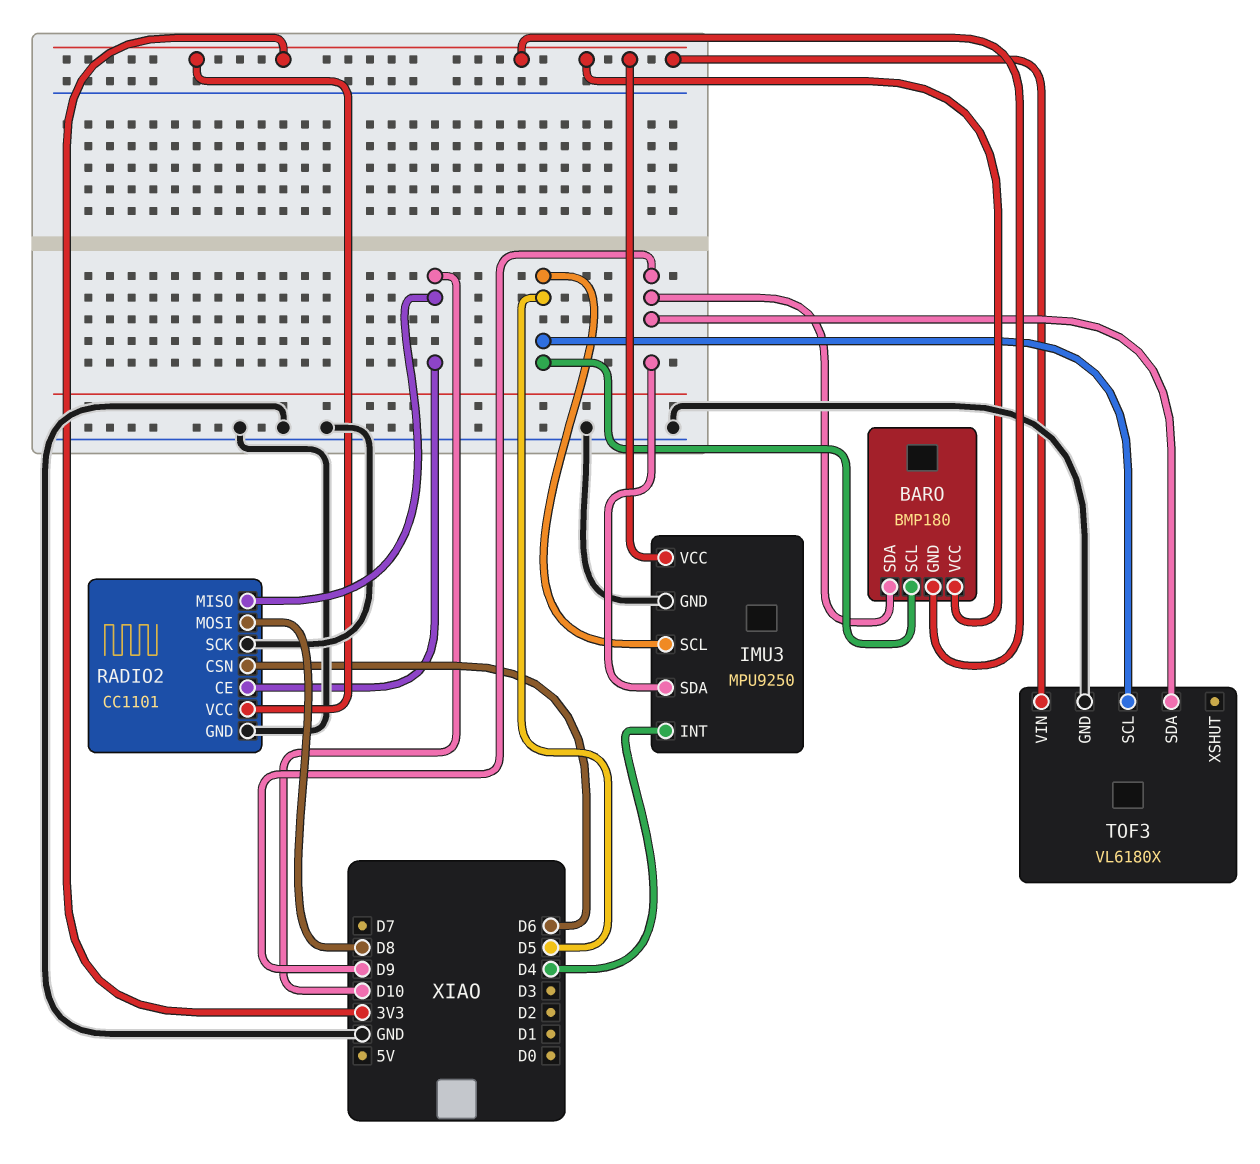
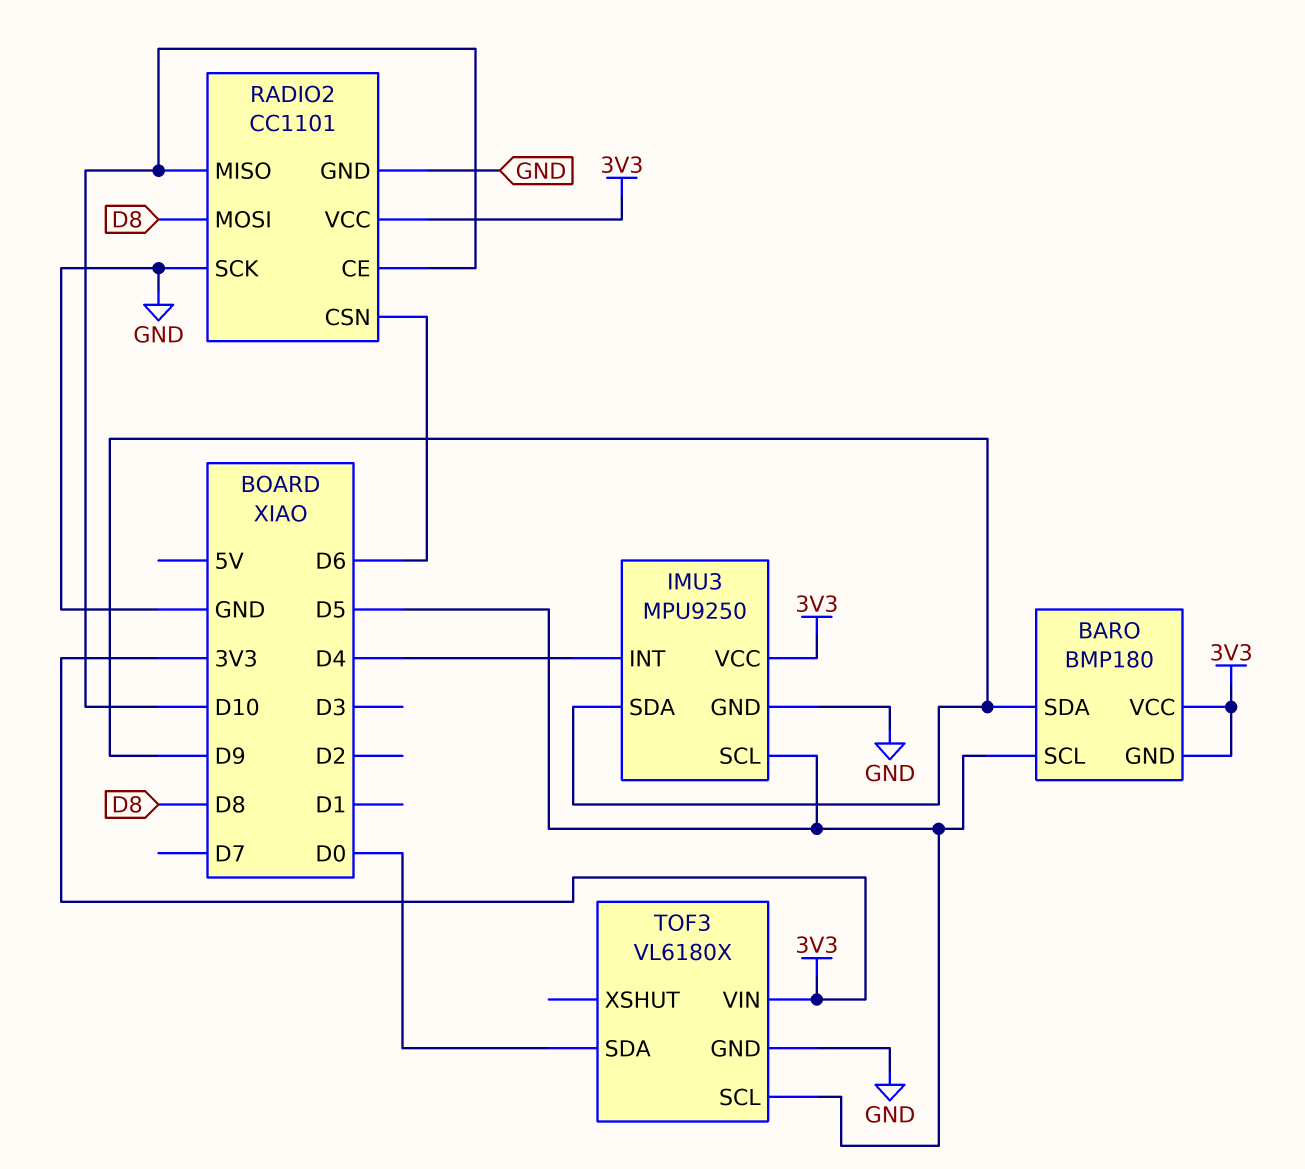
TOF3 pin SDA: D9 -> D0

